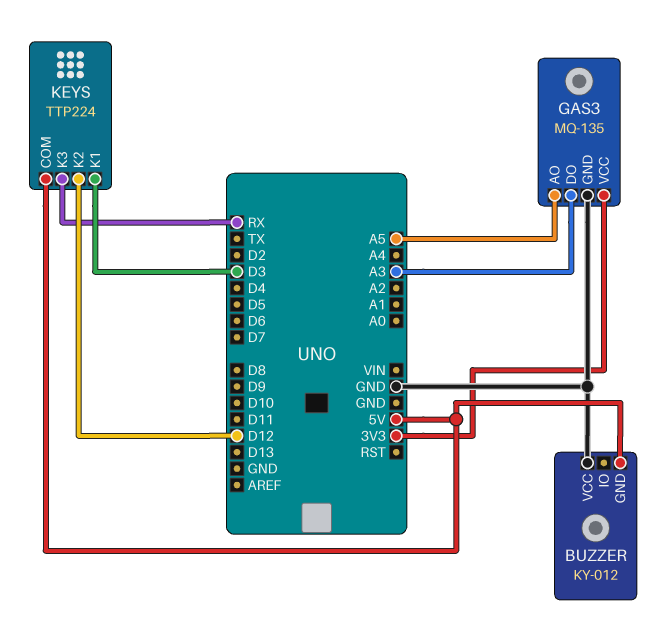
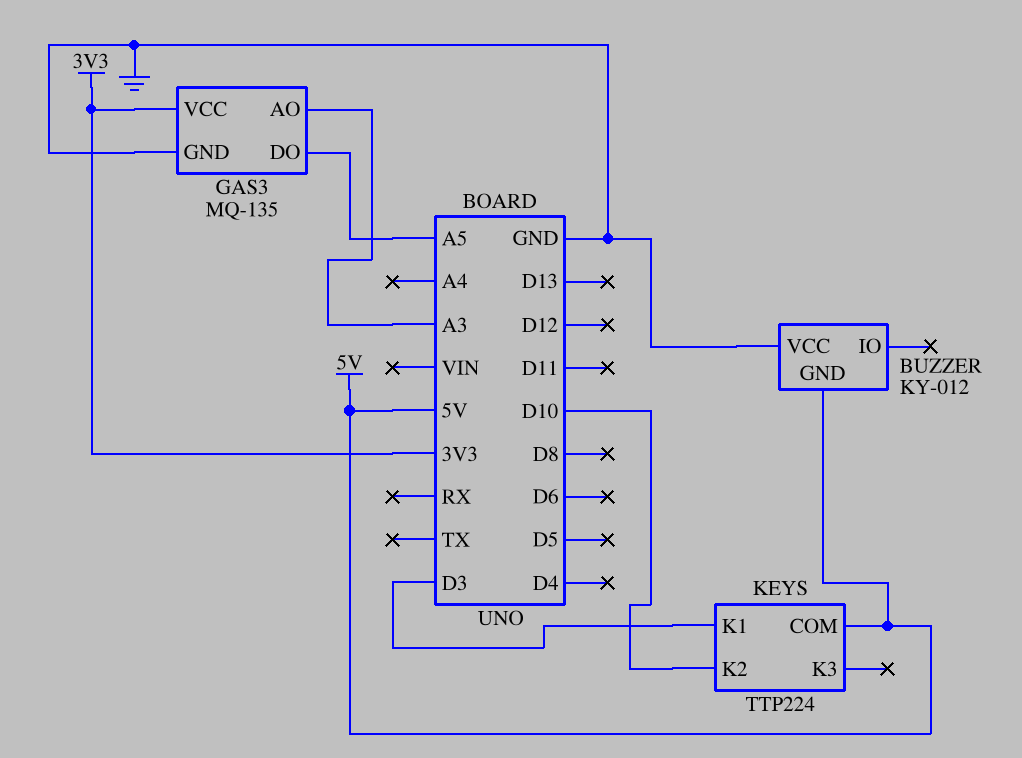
GAS3 pin AO: A5 -> A3
GAS3 pin DO: A3 -> A5
KEYS pin K2: D12 -> D10
KEYS pin K3: RX -> none

